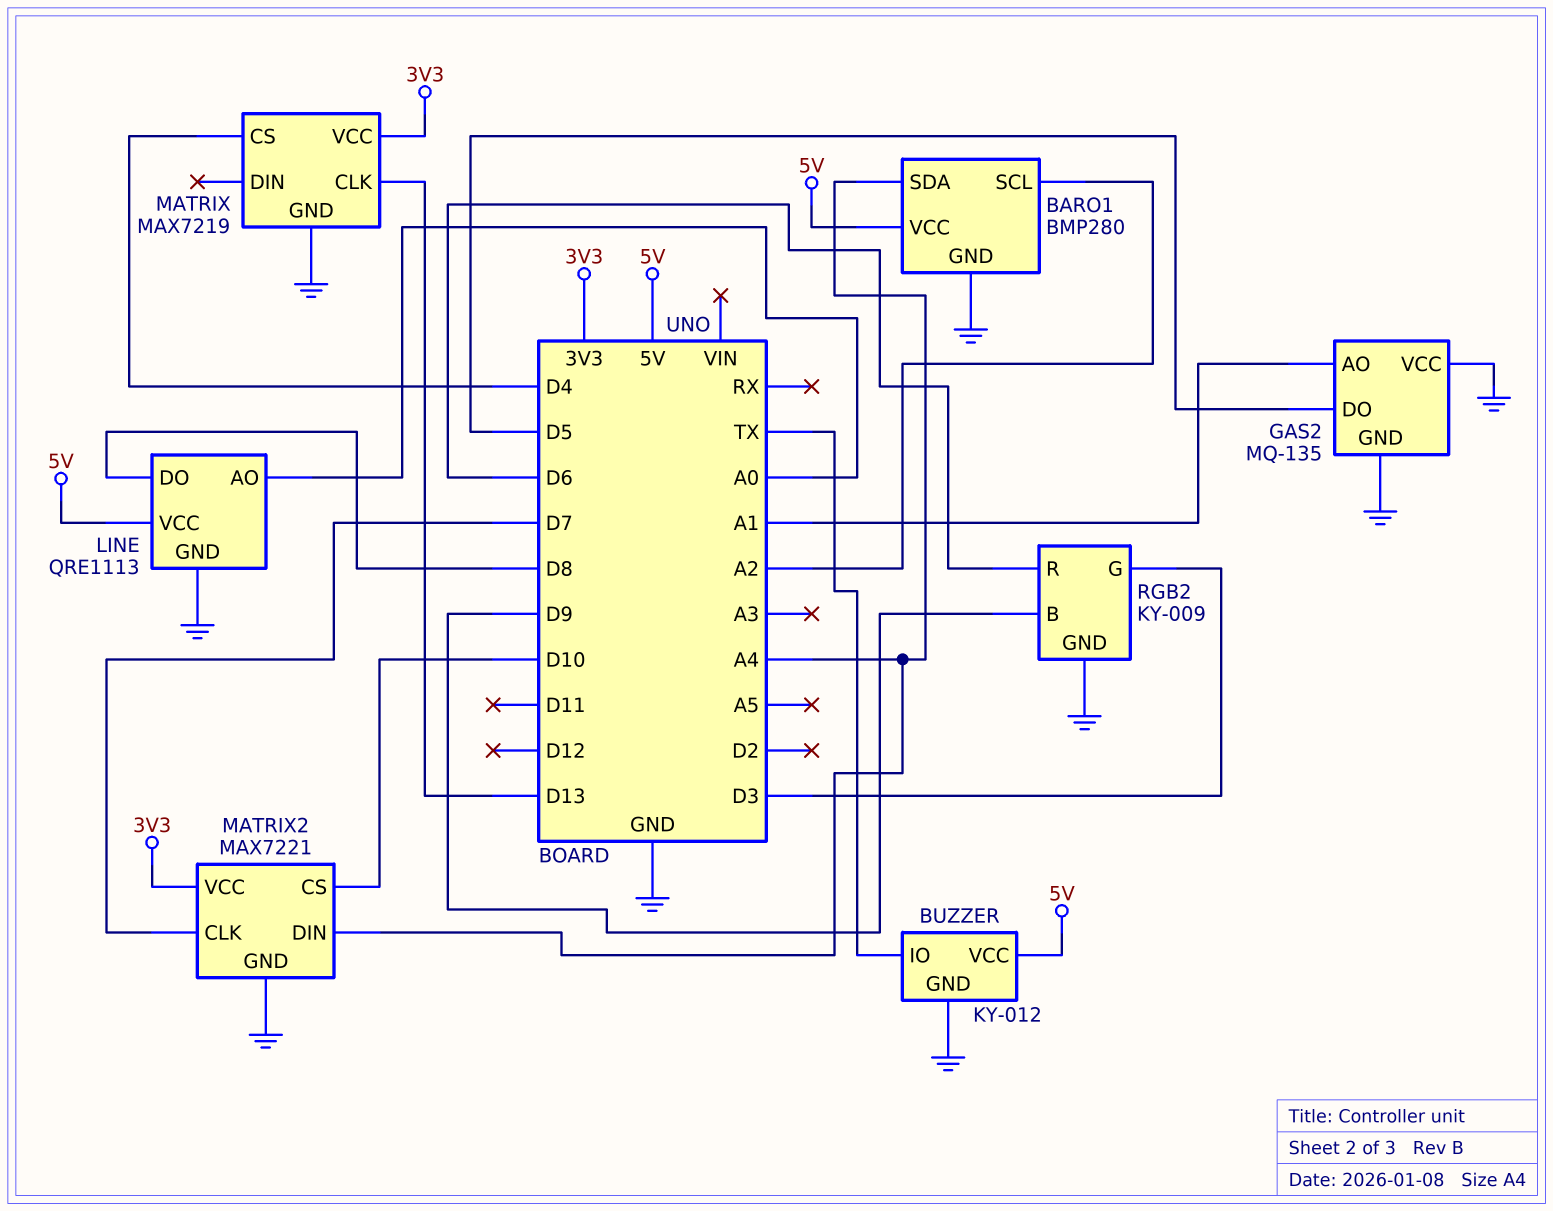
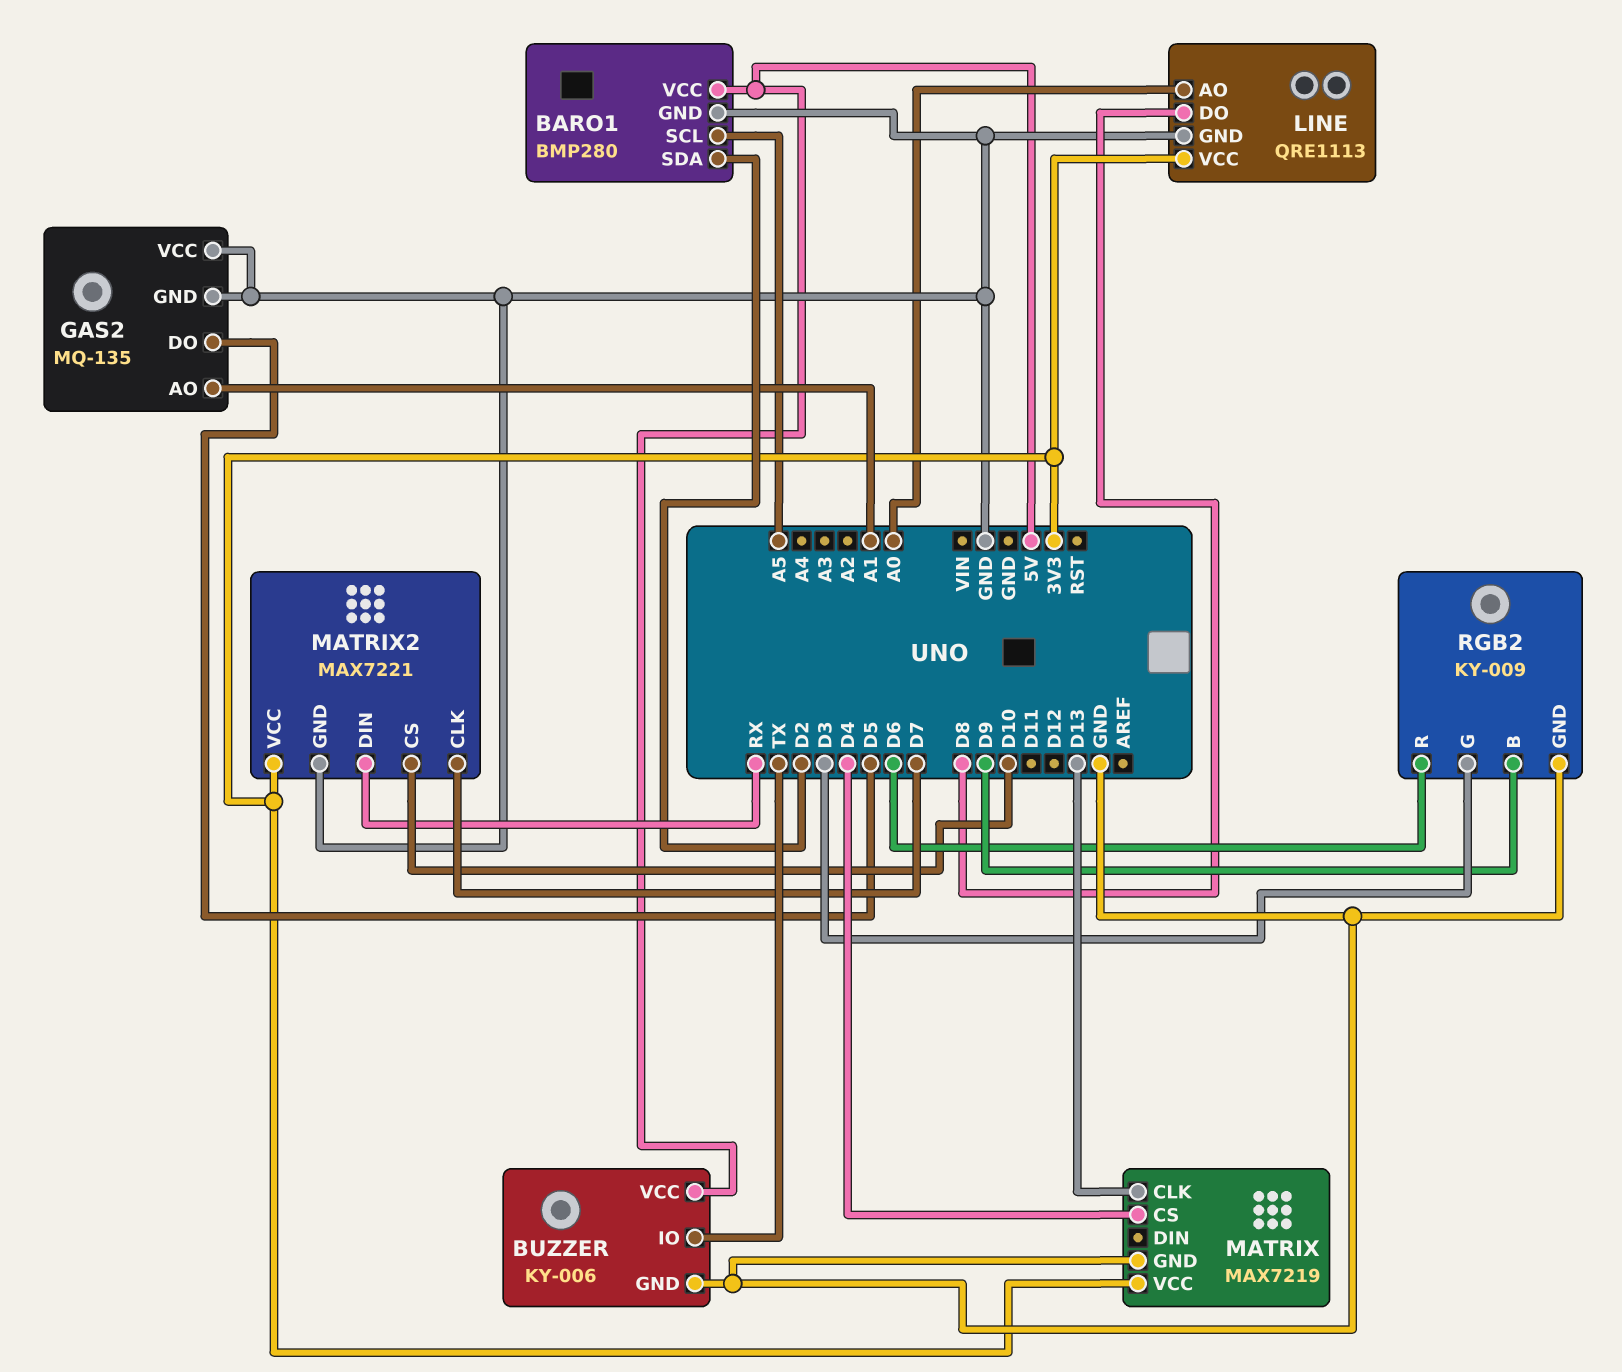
BARO1 pin SCL: A2 -> A5
BARO1 pin SDA: A4 -> D2
BUZZER: KY-012 -> KY-006
LINE pin VCC: 5V -> 3V3
MATRIX2 pin DIN: A4 -> RX

